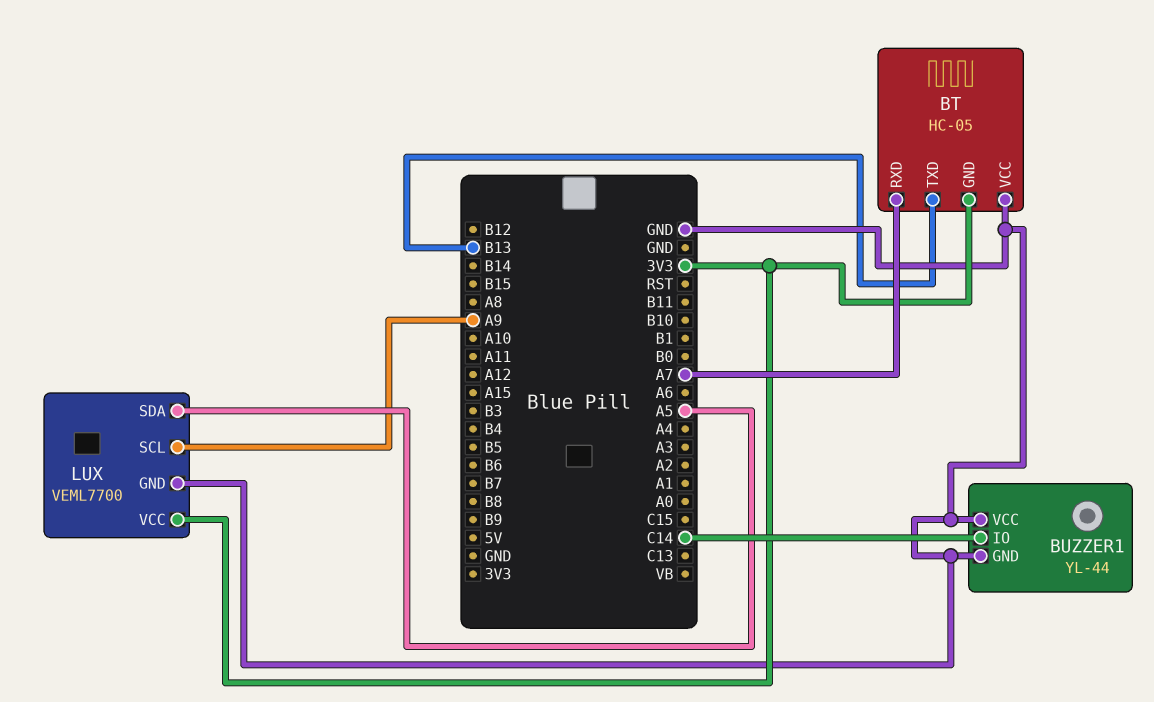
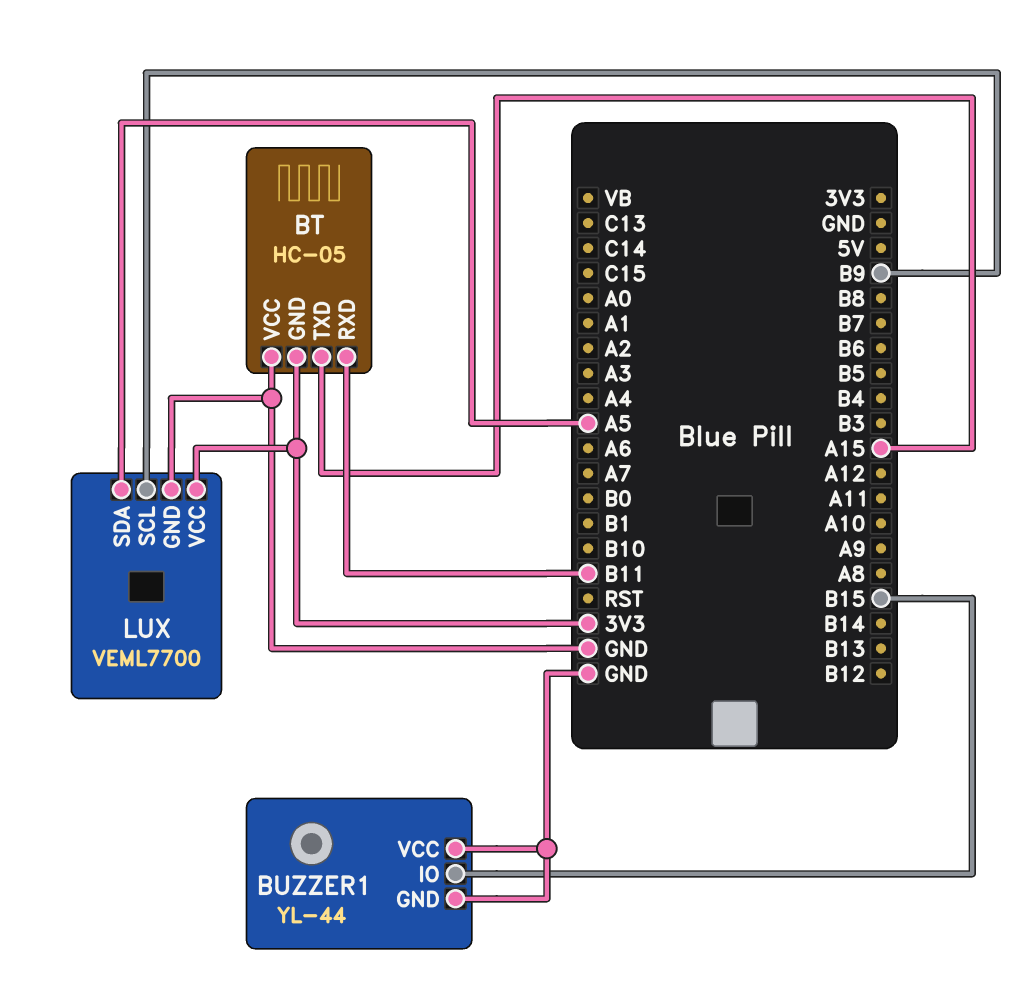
BT pin RXD: A7 -> B11
BT pin TXD: B13 -> A15
BUZZER1 pin IO: C14 -> B15
LUX pin SCL: A9 -> B9

